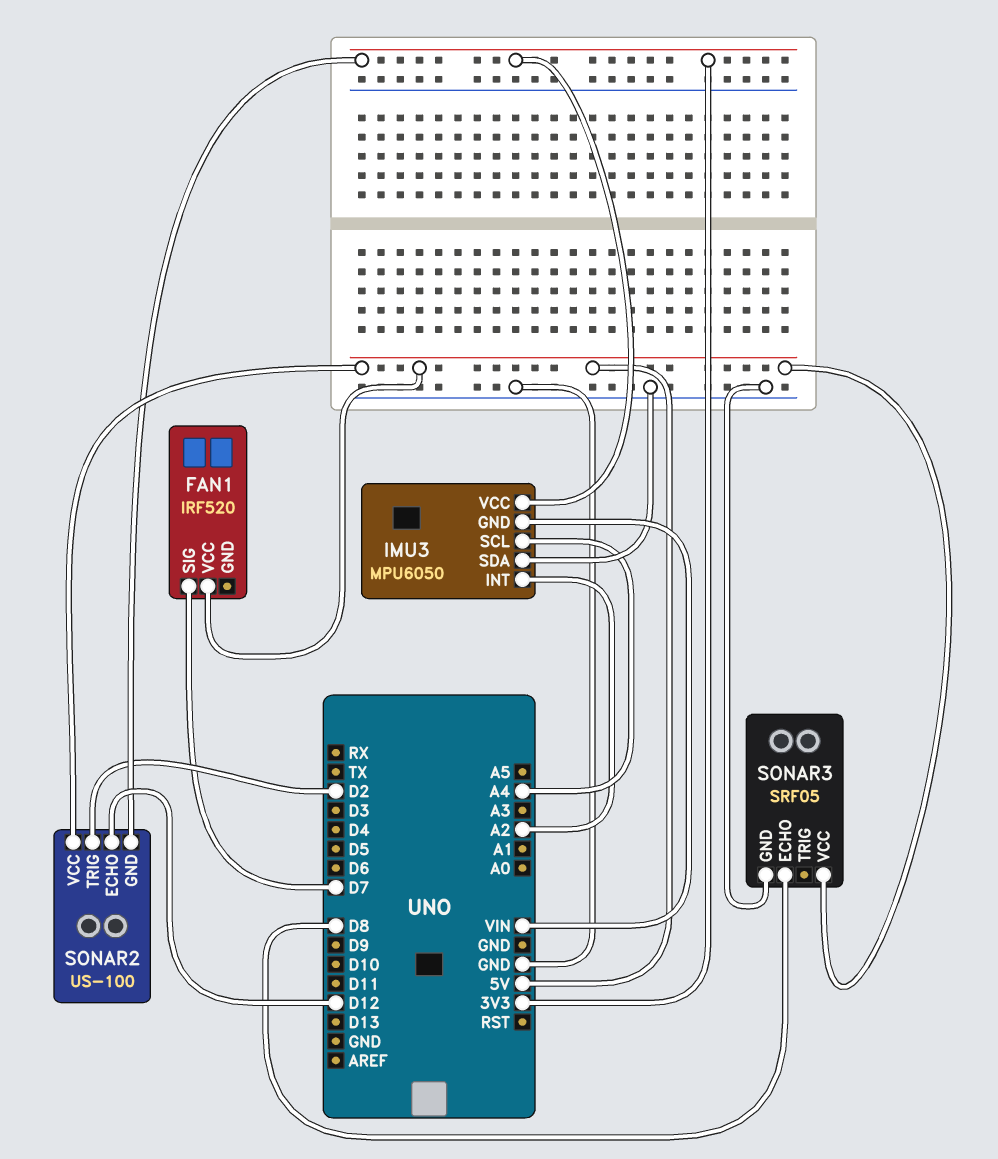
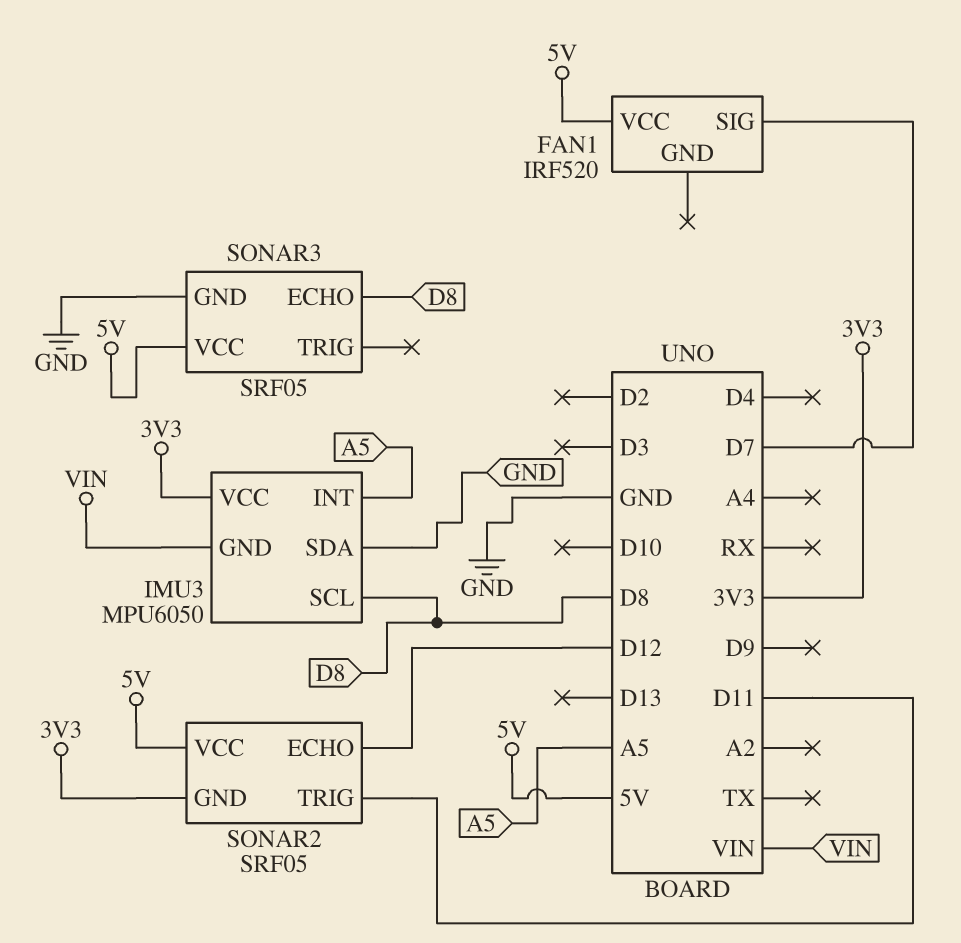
IMU3 pin INT: A2 -> A5
IMU3 pin SCL: A4 -> D8
SONAR2: US-100 -> SRF05
SONAR2 pin TRIG: D2 -> D11

